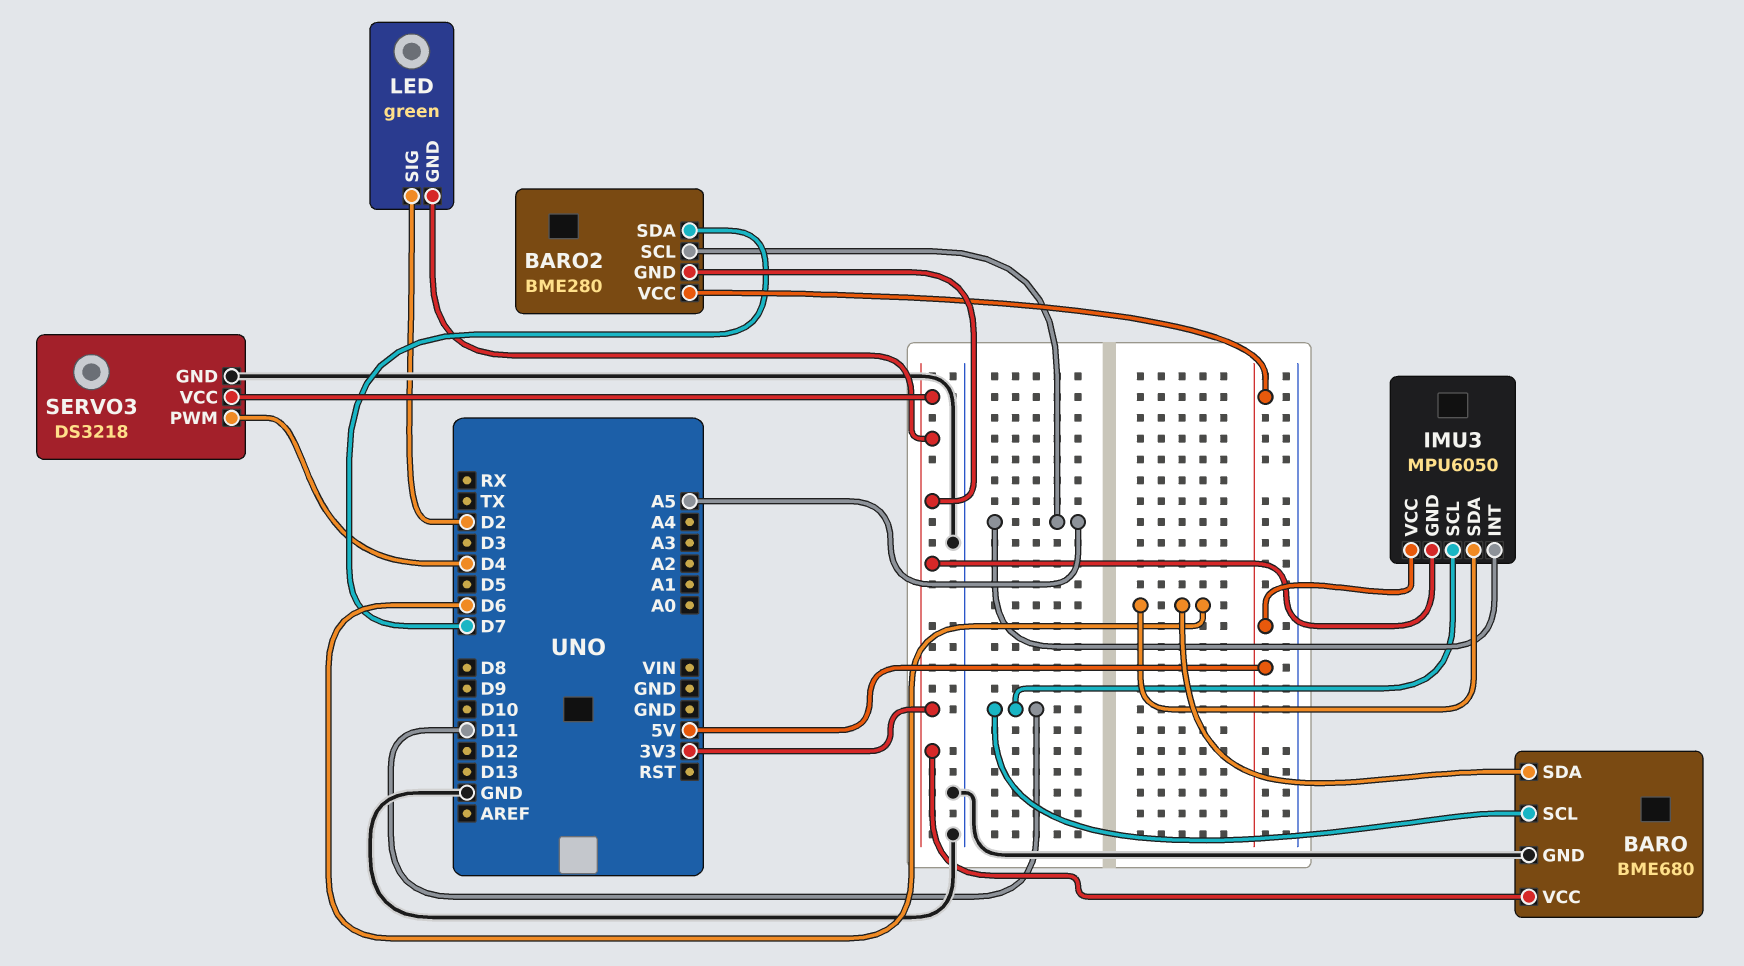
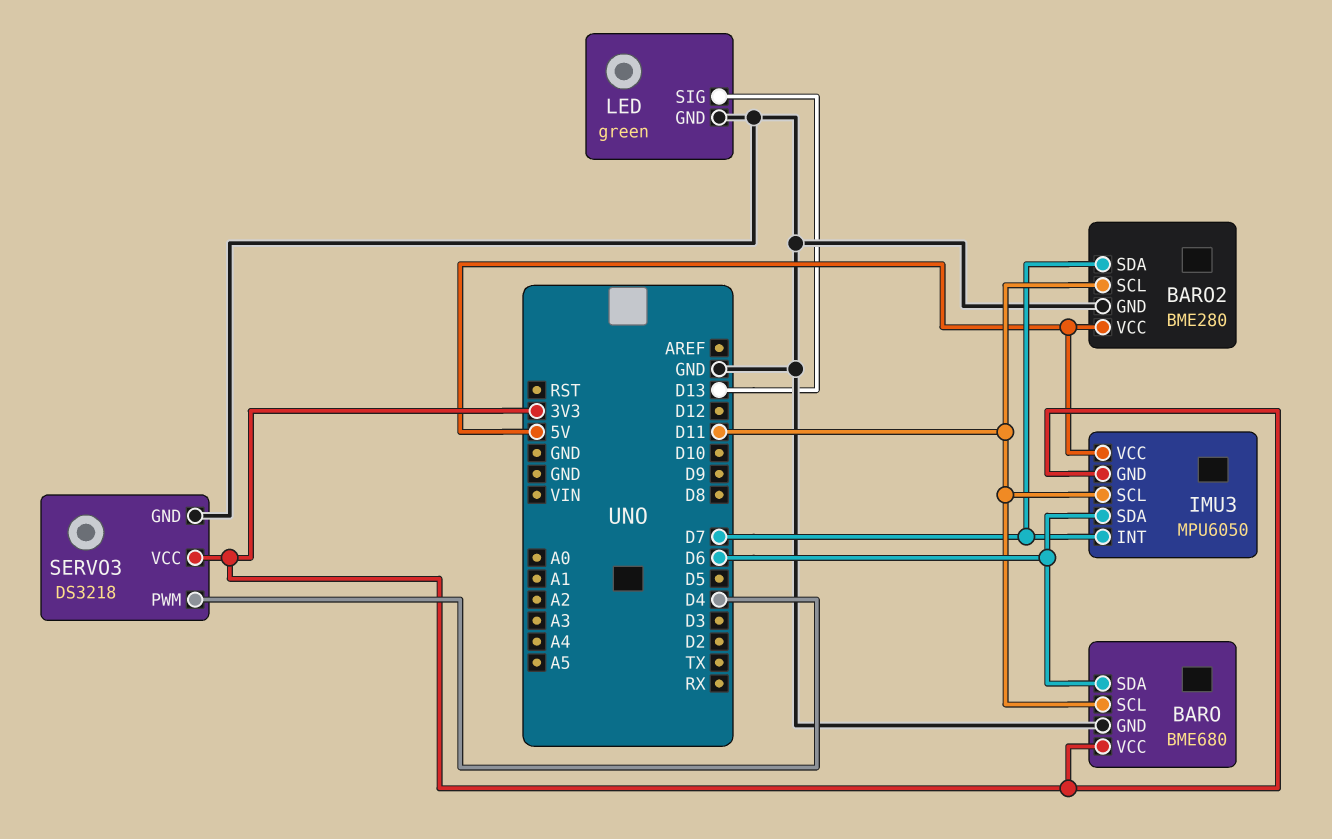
BARO2 pin GND: 3V3 -> GND
BARO2 pin SCL: A5 -> D11
IMU3 pin INT: A5 -> D7
LED pin GND: 3V3 -> GND
LED pin SIG: D2 -> D13

